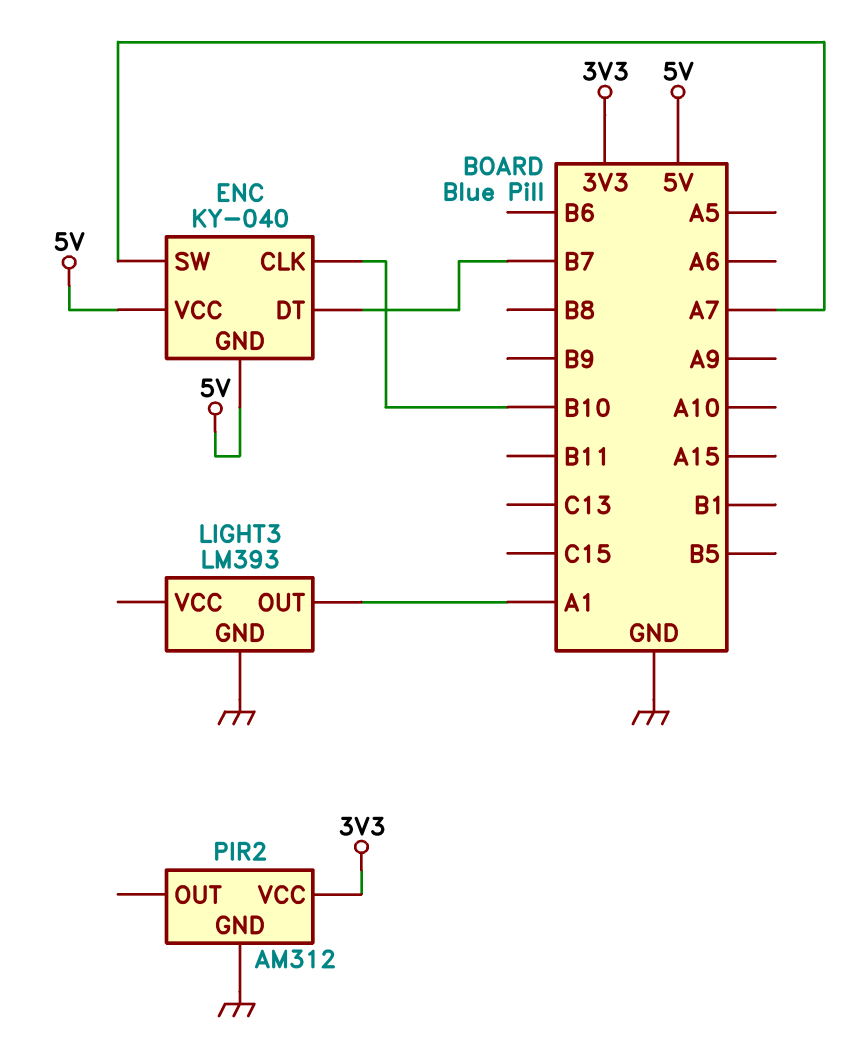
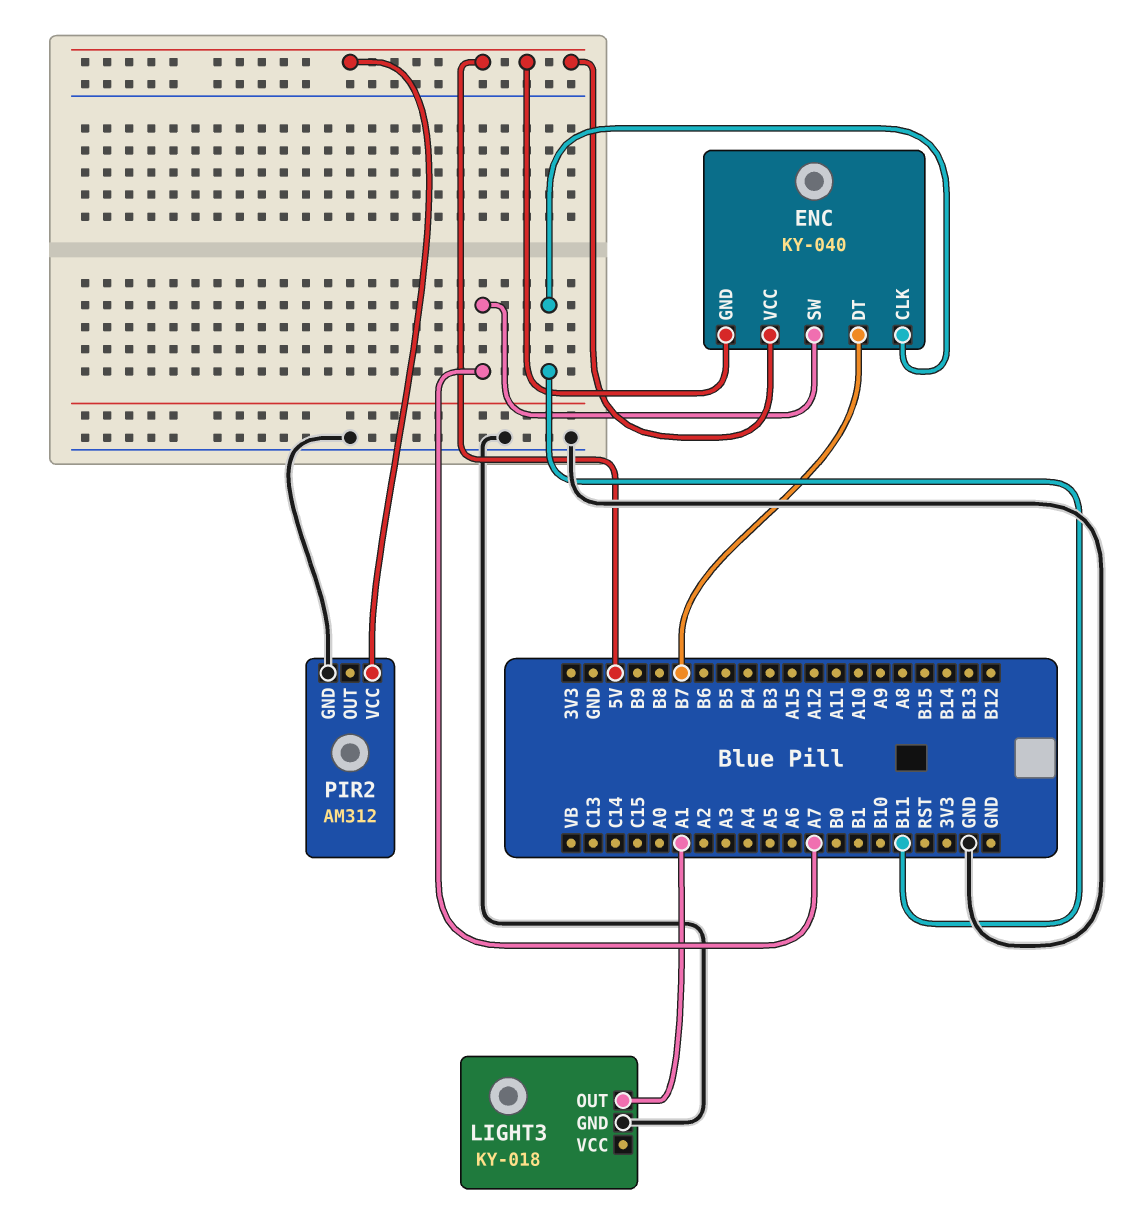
ENC pin CLK: B10 -> B11
LIGHT3: LM393 -> KY-018
PIR2 pin VCC: 3V3 -> 5V

